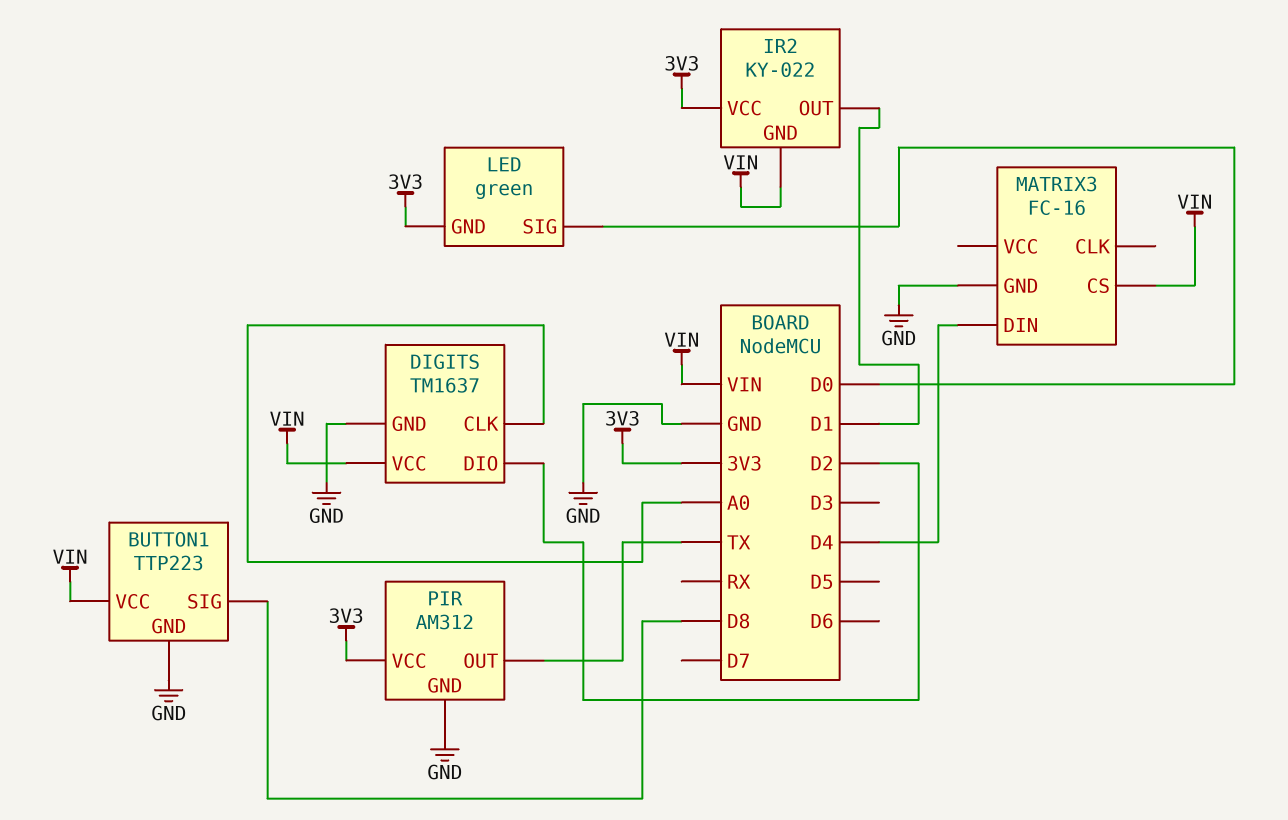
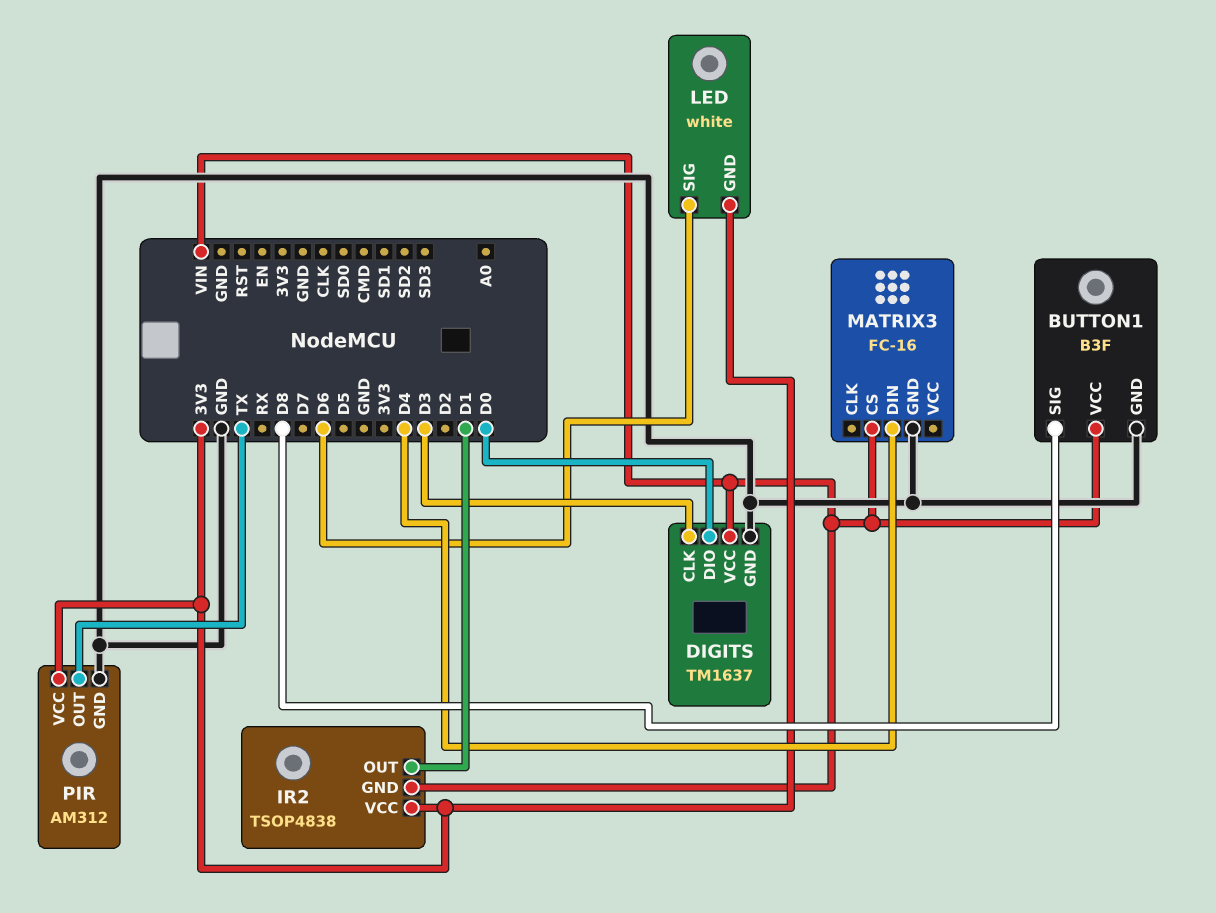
BUTTON1: TTP223 -> B3F
DIGITS pin CLK: A0 -> D3
DIGITS pin DIO: D2 -> D0
IR2: KY-022 -> TSOP4838
LED: green -> white
LED pin SIG: D0 -> D6

